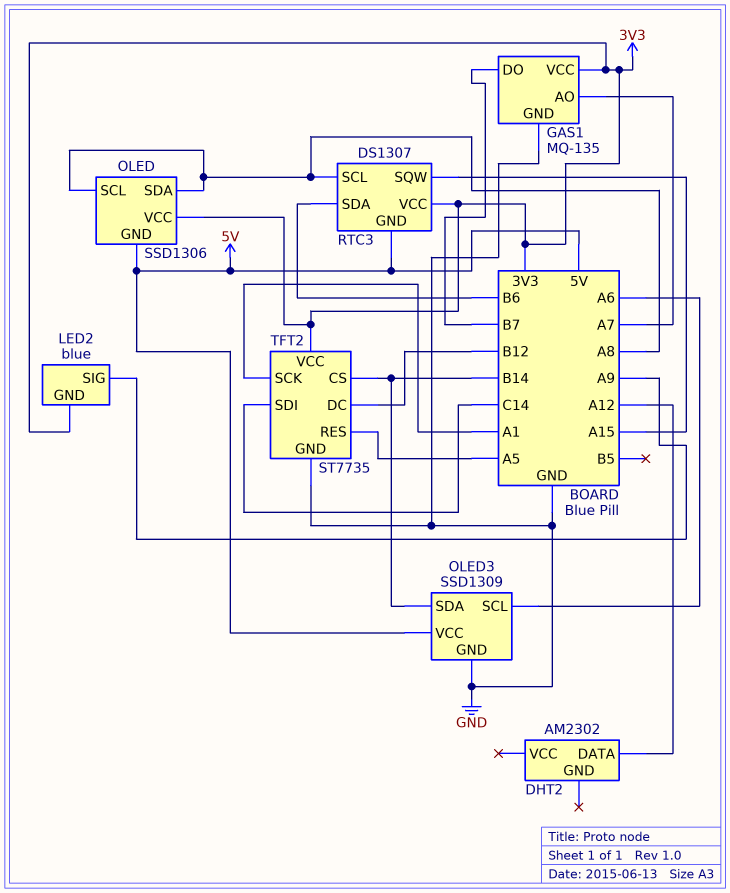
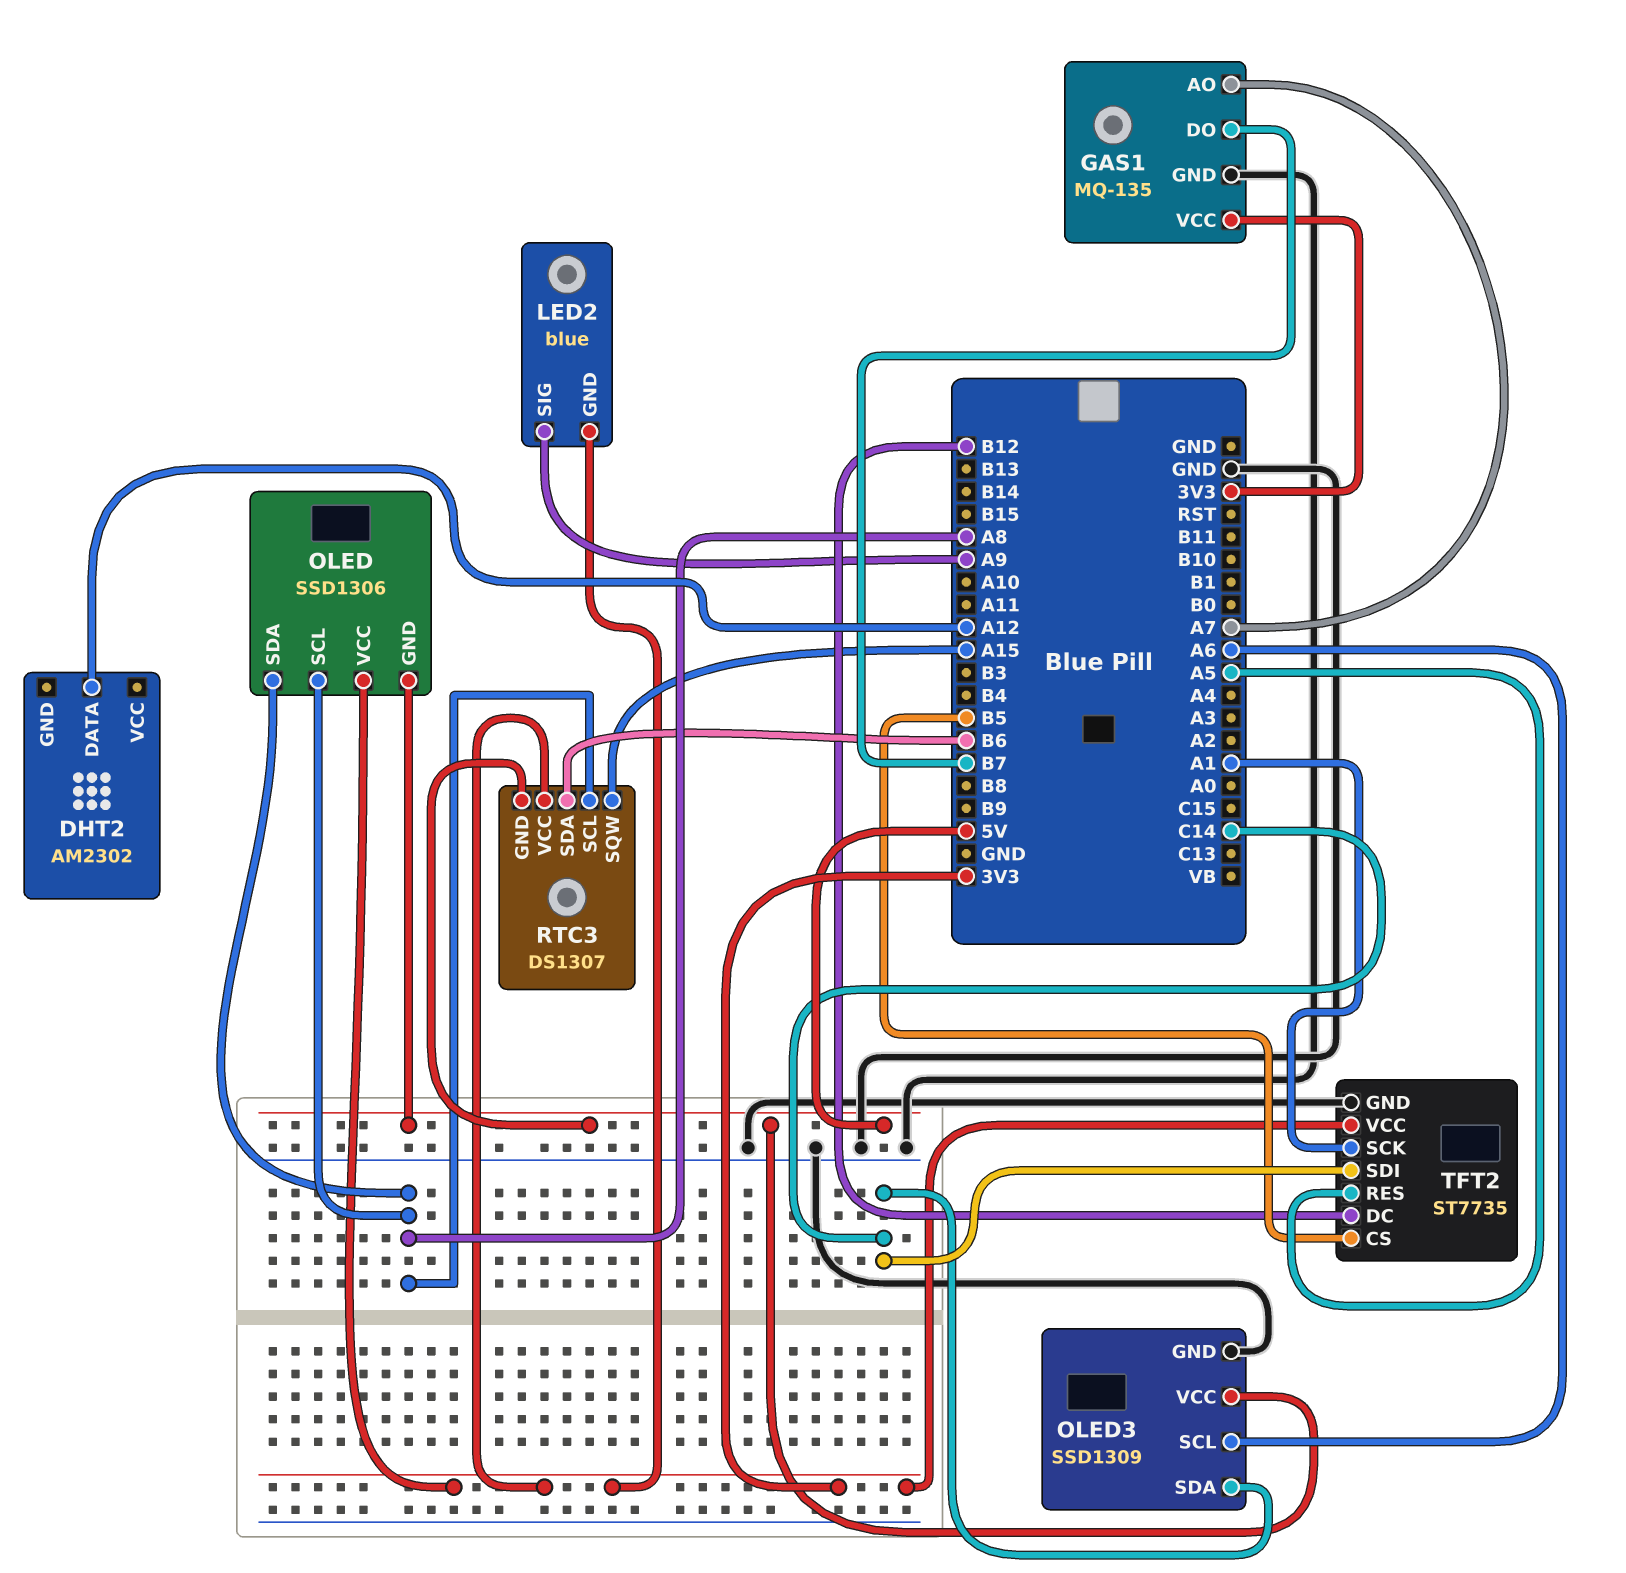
OLED3 pin SDA: B14 -> C14
TFT2 pin CS: B14 -> B5

